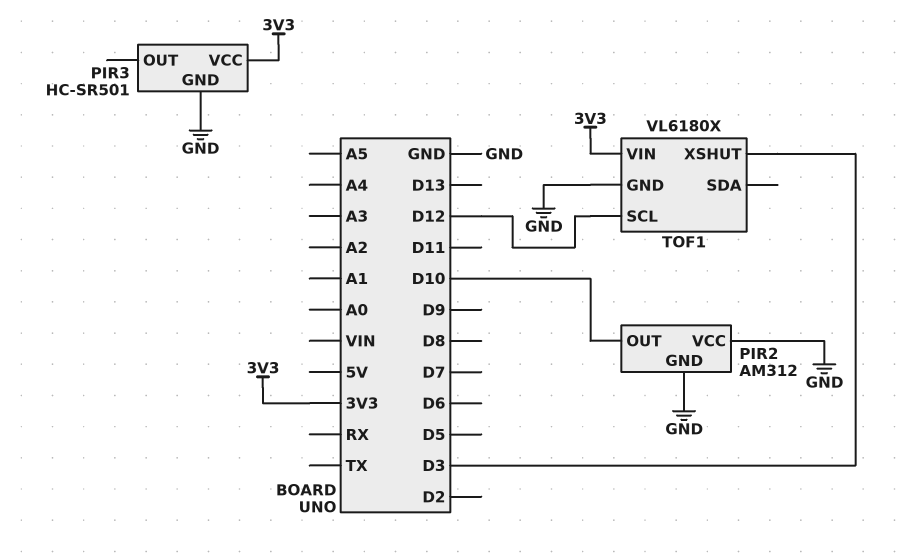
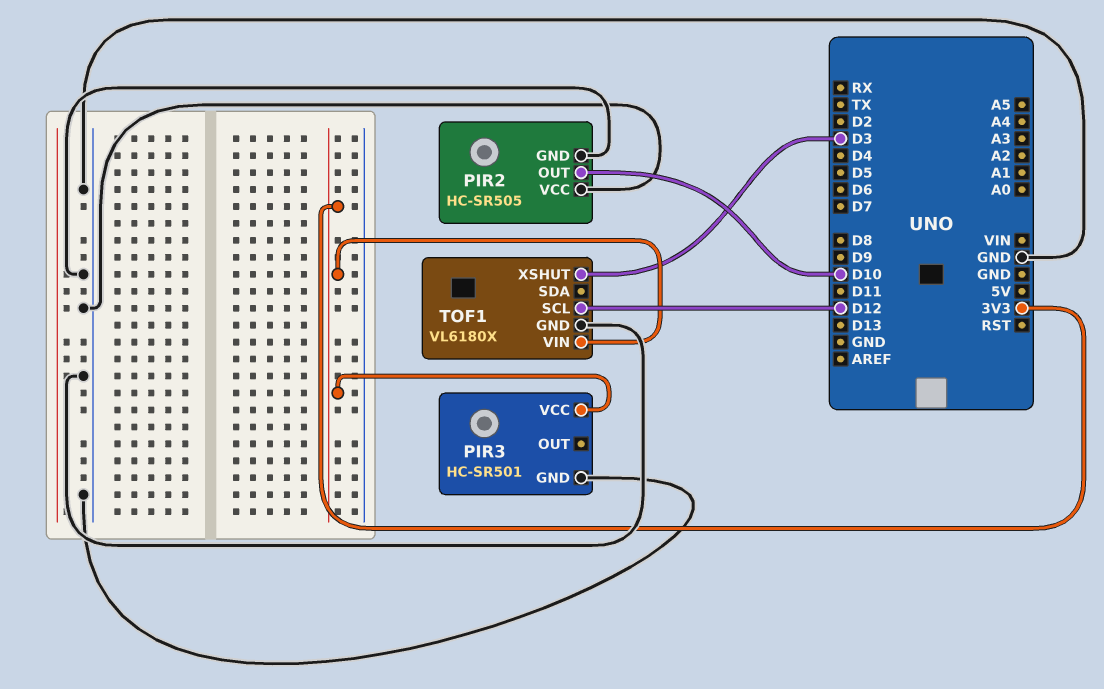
PIR2: AM312 -> HC-SR505

